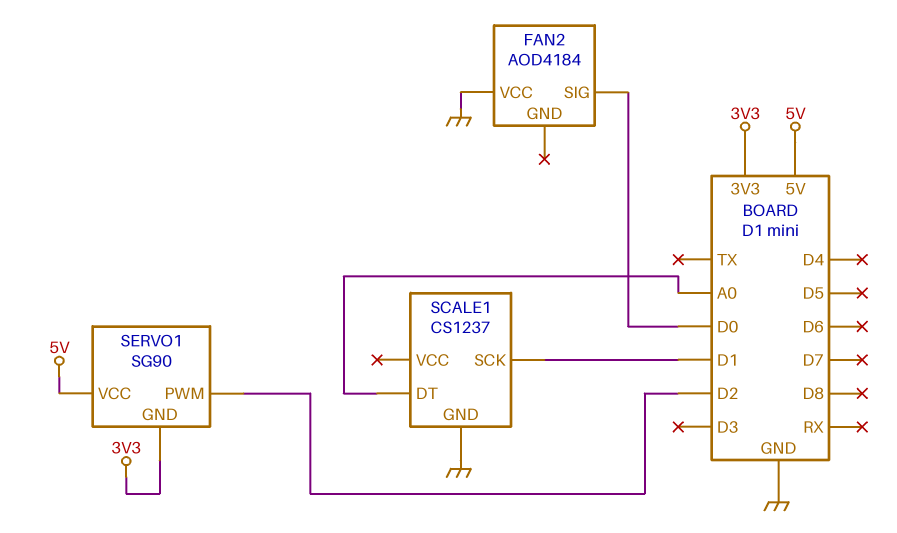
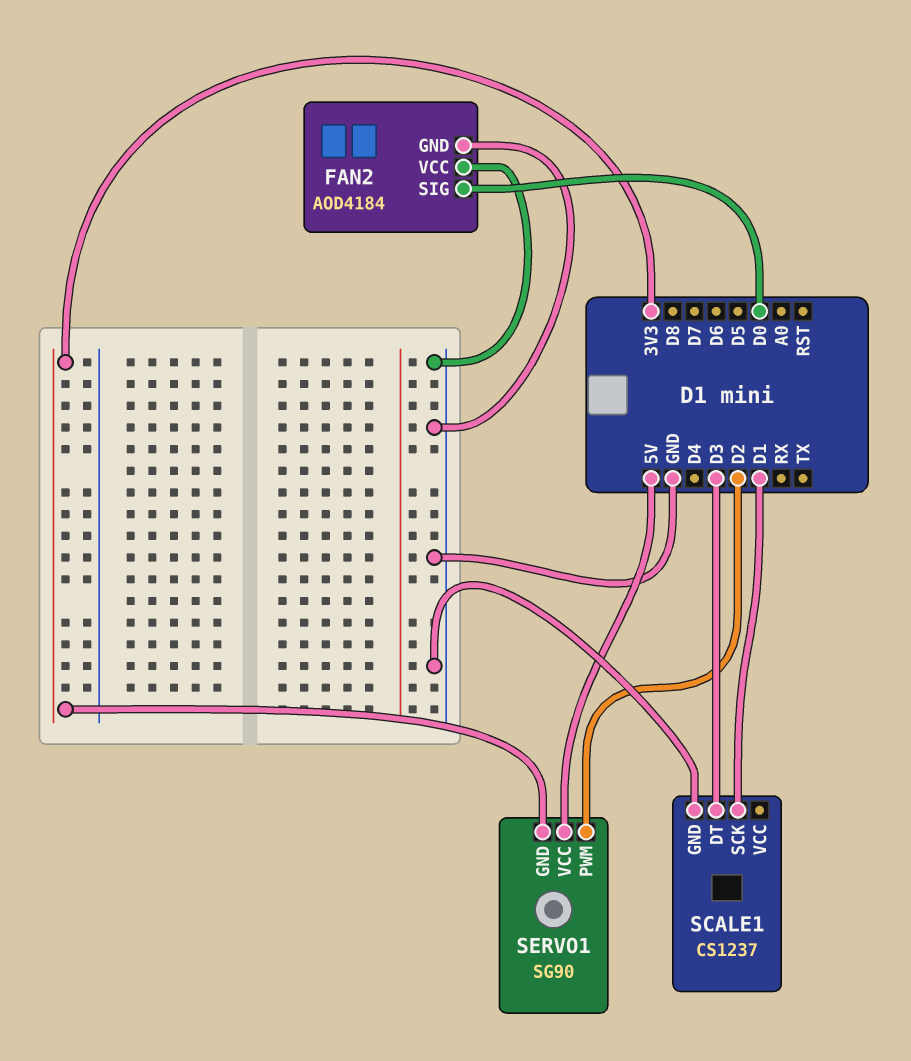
FAN2 pin GND: none -> GND
SCALE1 pin DT: A0 -> D3

